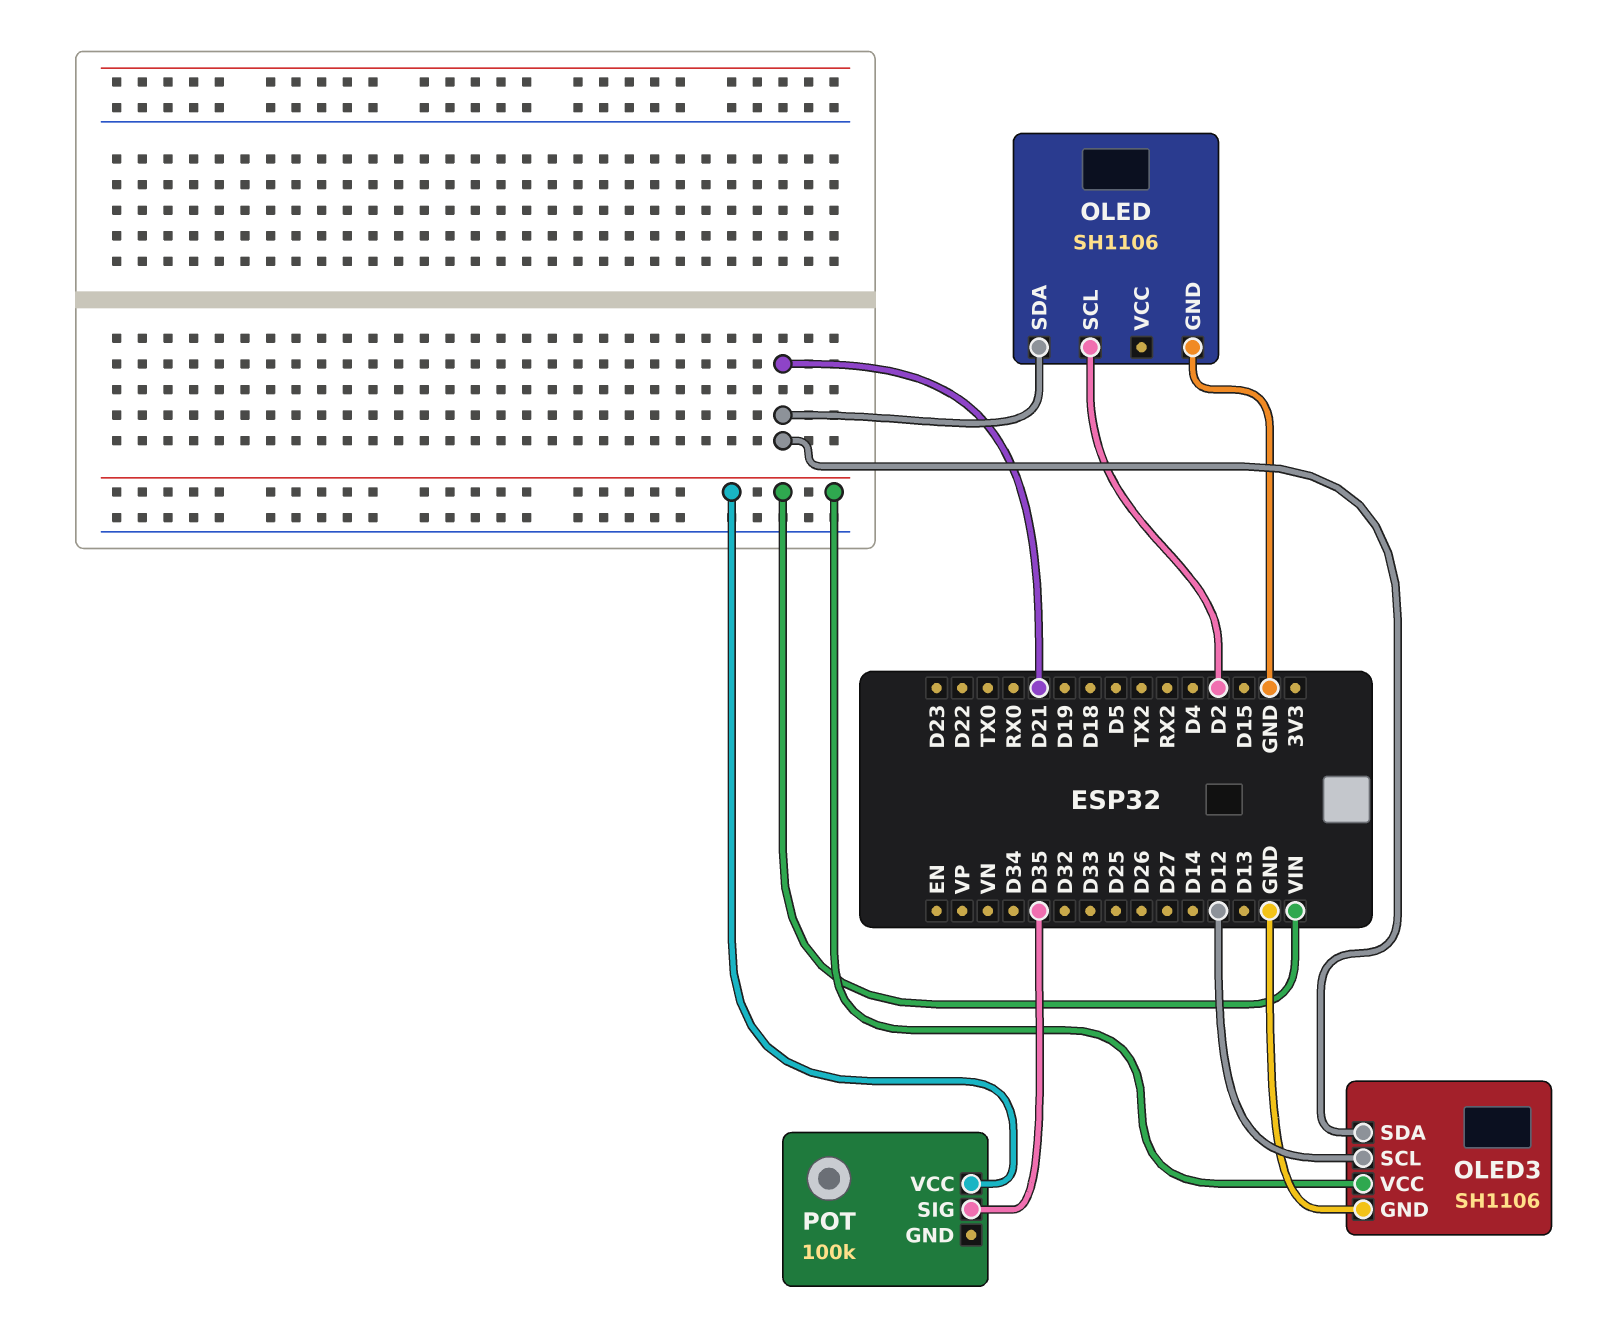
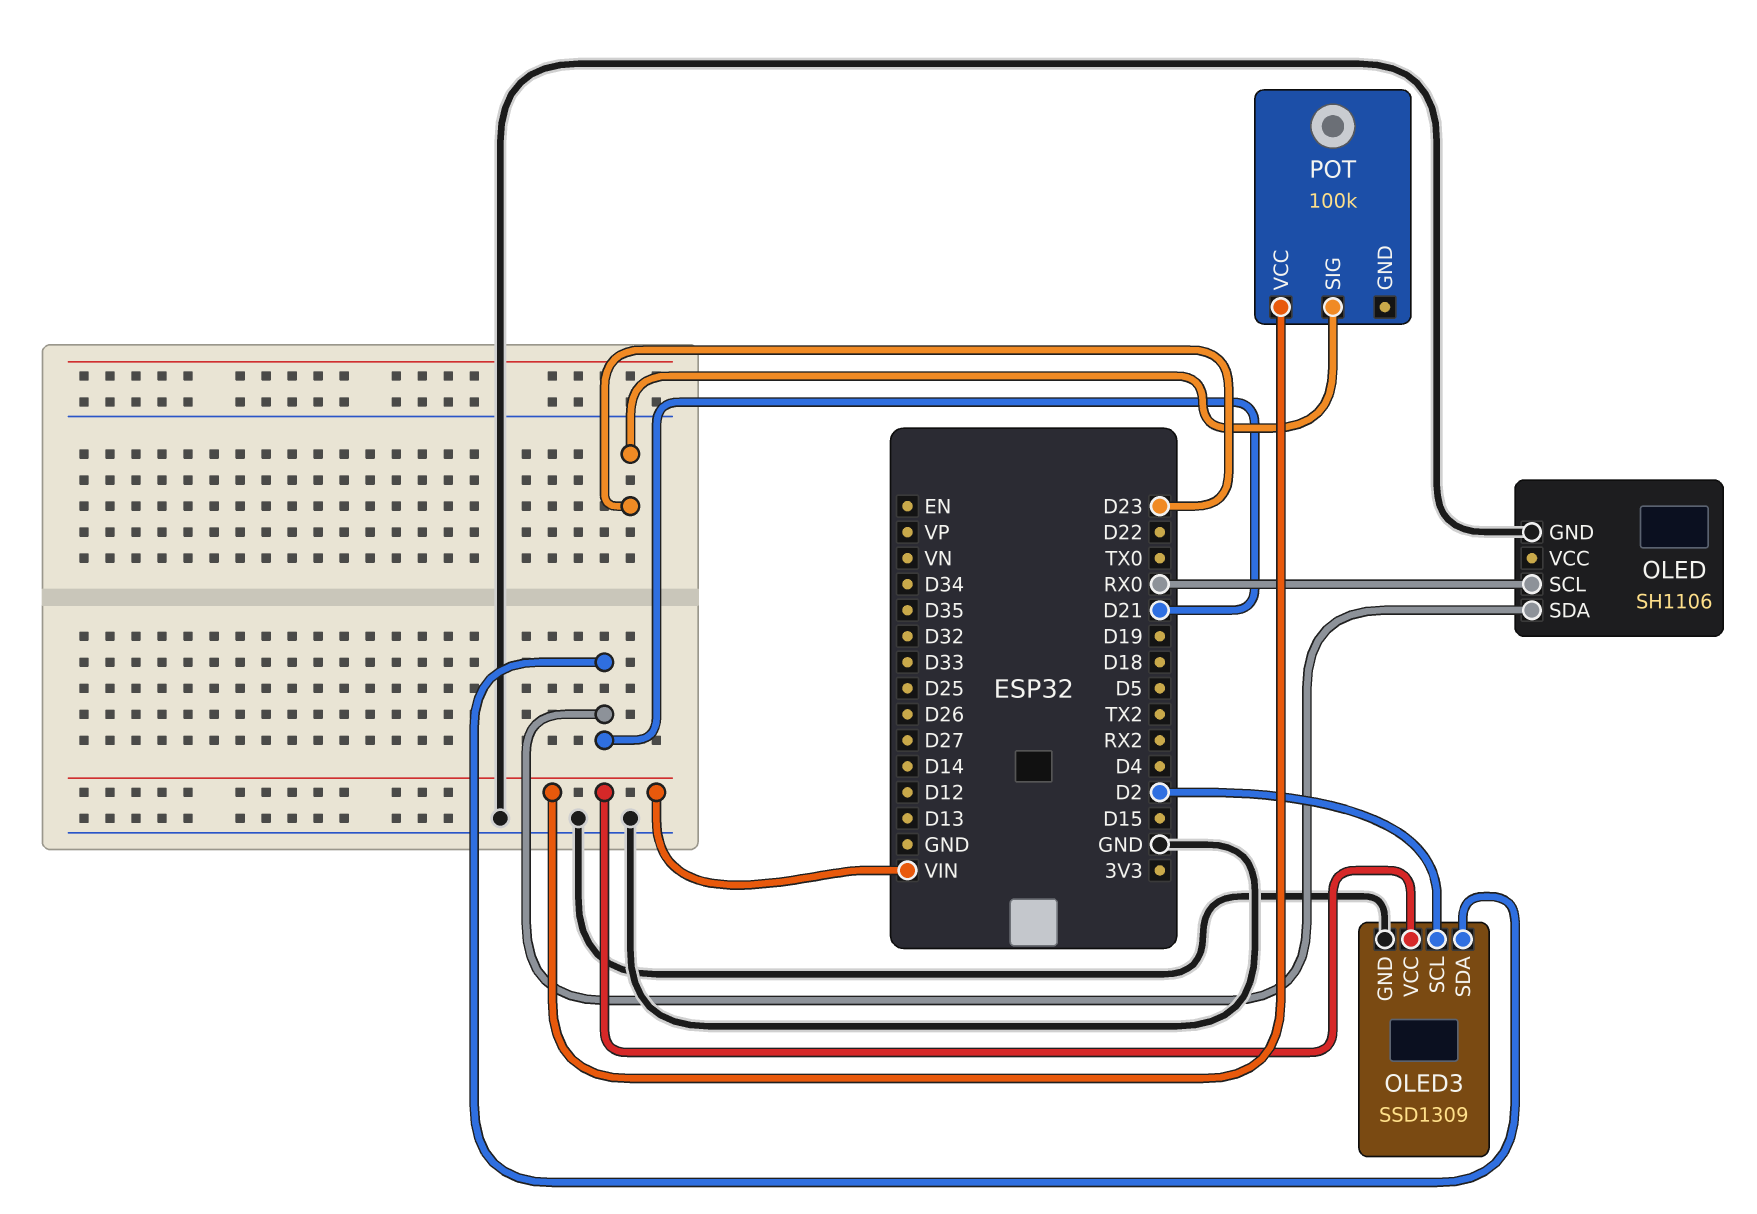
OLED pin SCL: D2 -> RX0
OLED3: SH1106 -> SSD1309
OLED3 pin SCL: D12 -> D2
POT pin SIG: D35 -> D23

